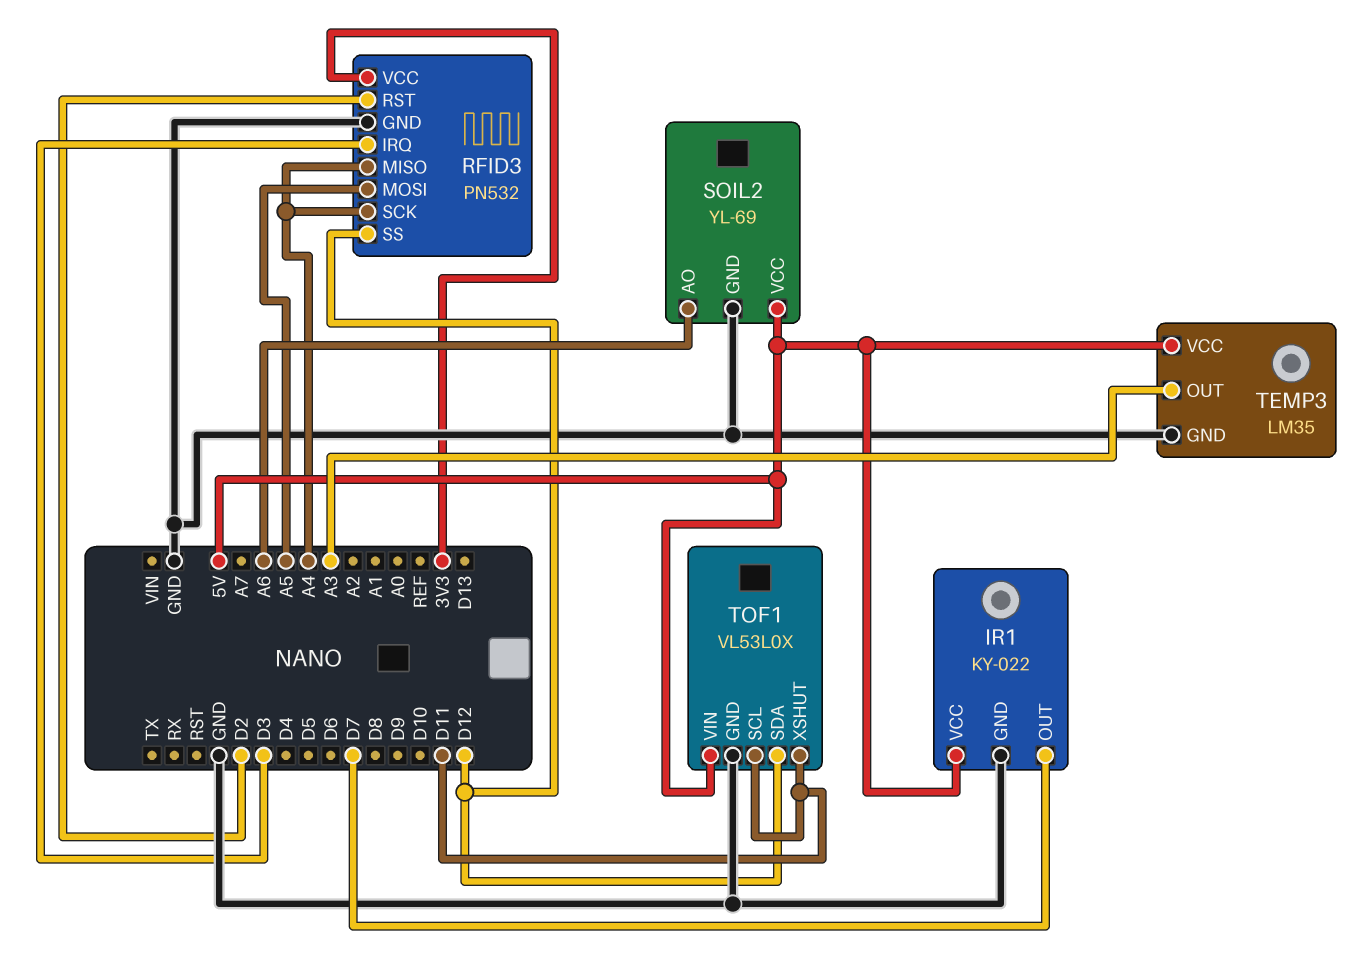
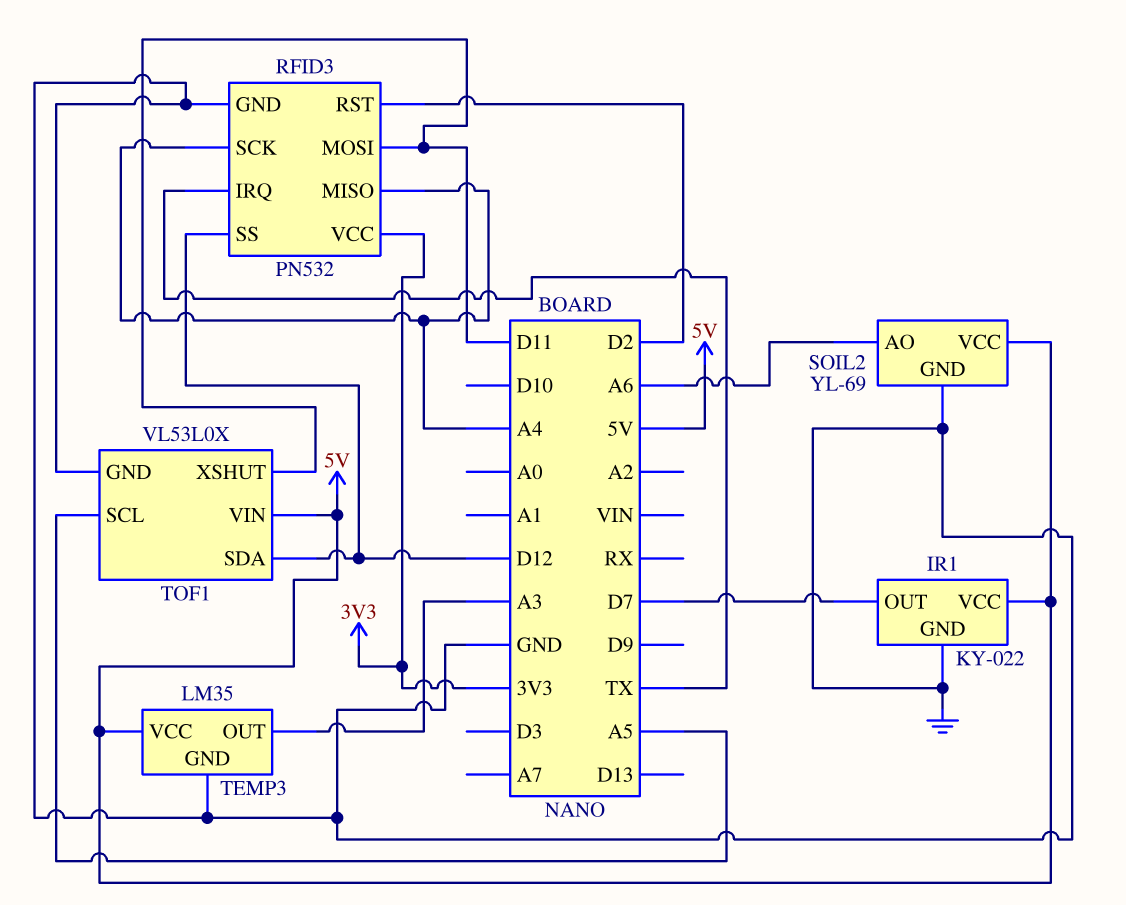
RFID3 pin IRQ: D3 -> TX
RFID3 pin MOSI: A5 -> D11
TOF1 pin SCL: D11 -> A5

